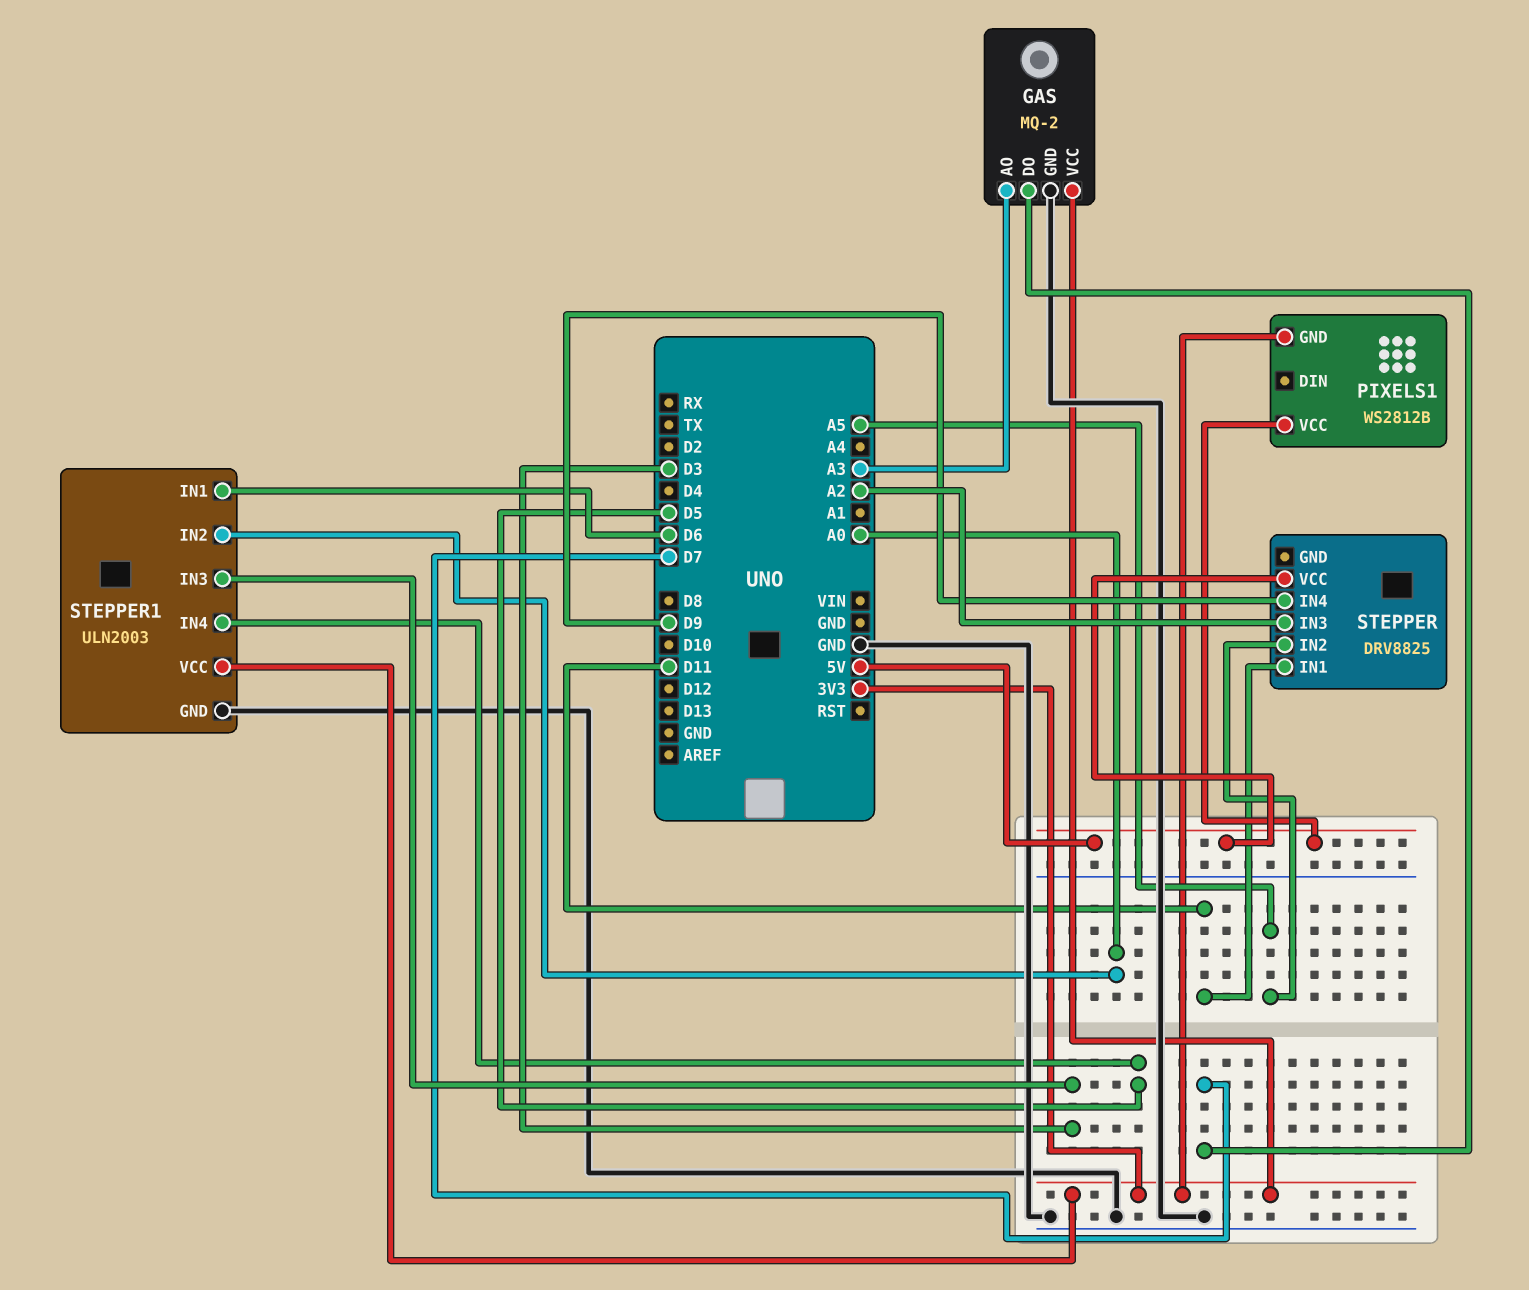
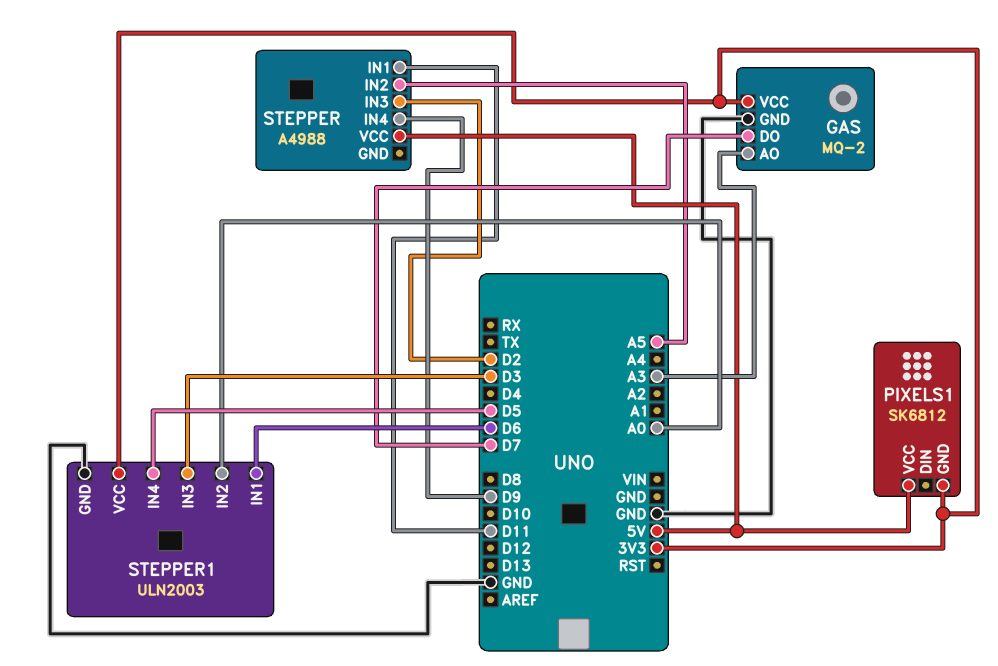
PIXELS1: WS2812B -> SK6812
STEPPER: DRV8825 -> A4988
STEPPER pin IN3: A2 -> D2

